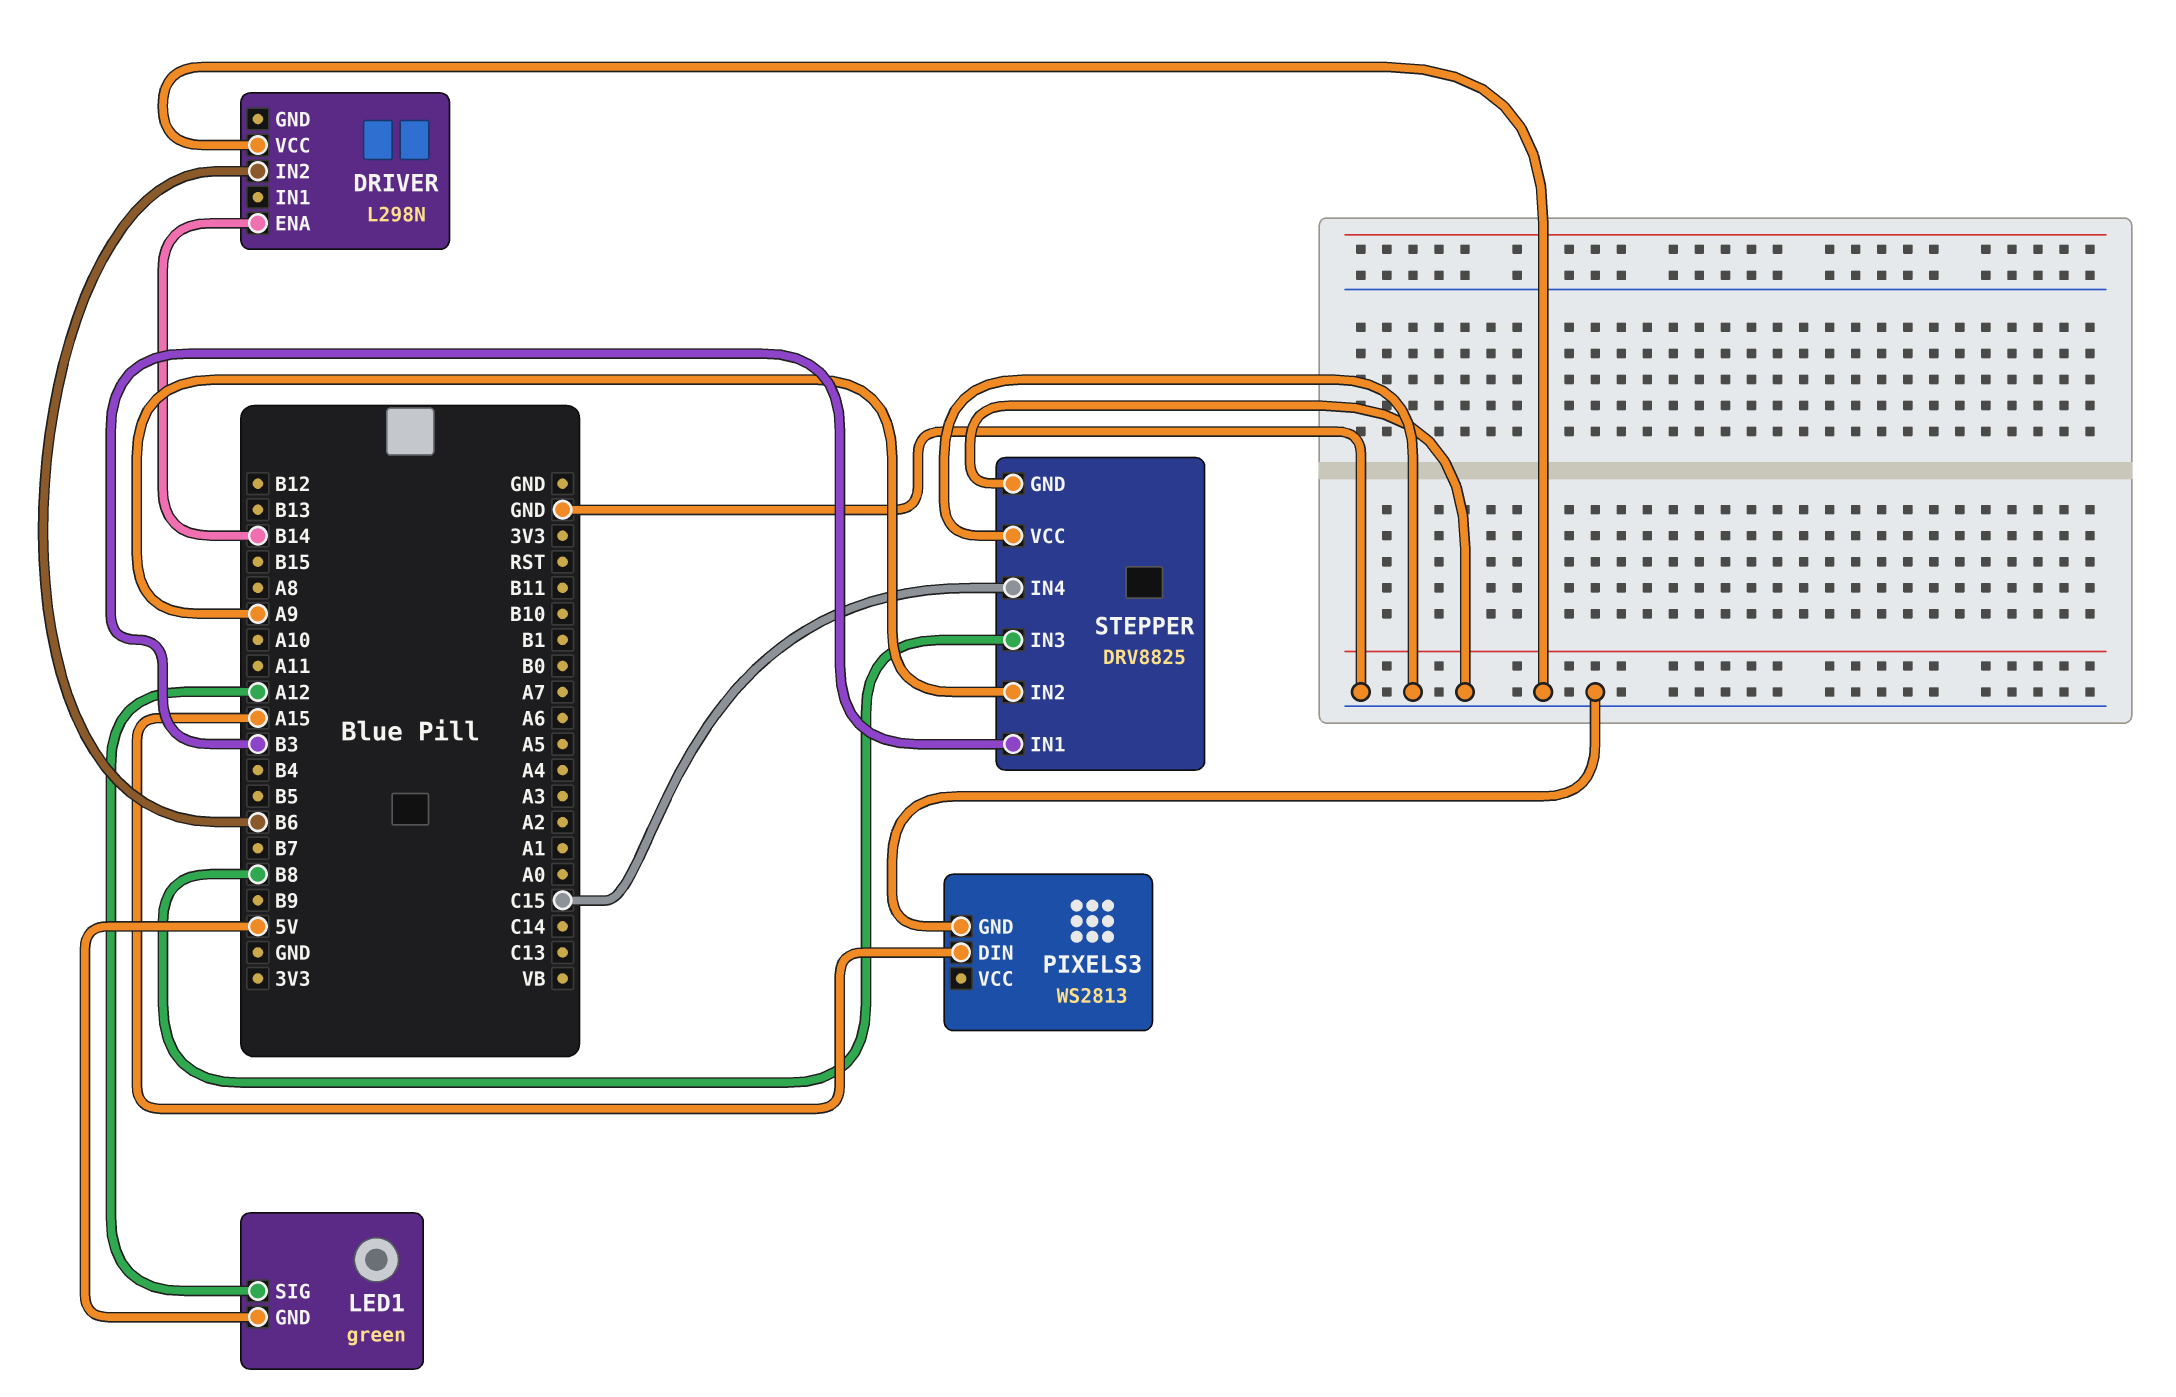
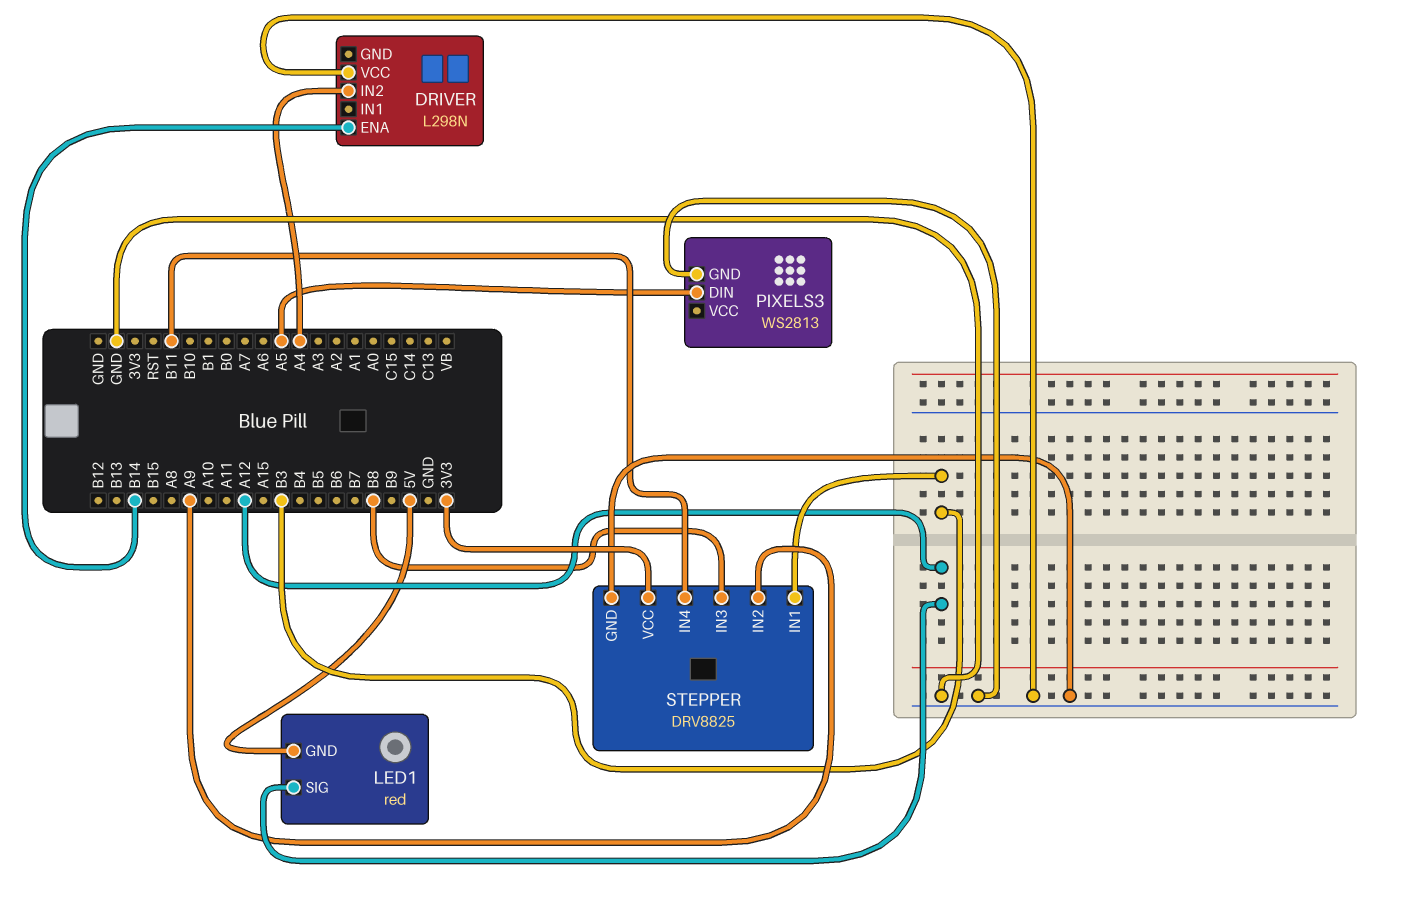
DRIVER pin IN2: B6 -> A4
LED1: green -> red
PIXELS3 pin DIN: A15 -> A5
STEPPER pin IN4: C15 -> B11
STEPPER pin VCC: GND -> 3V3

